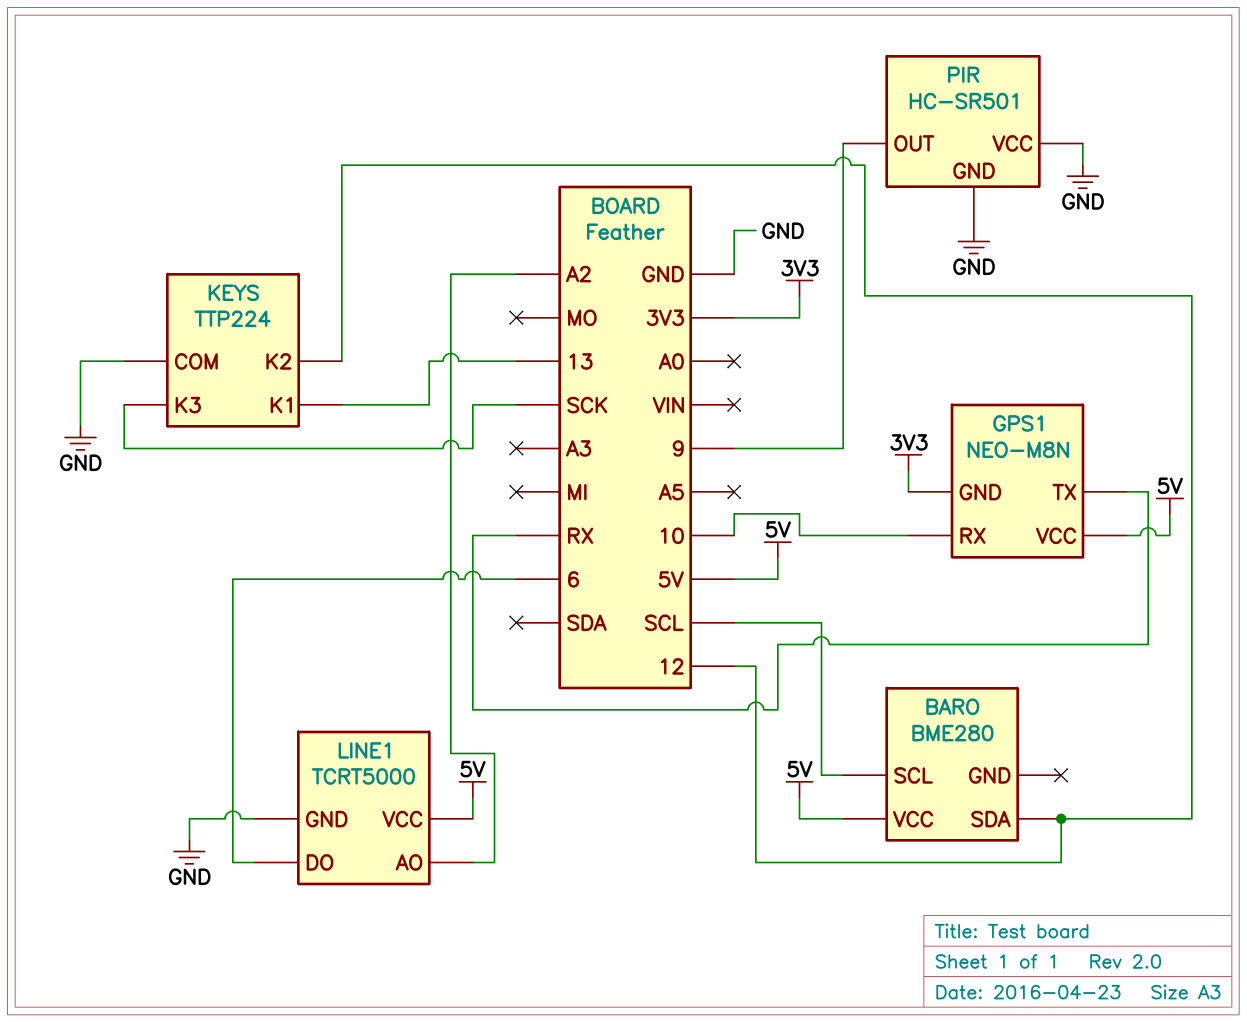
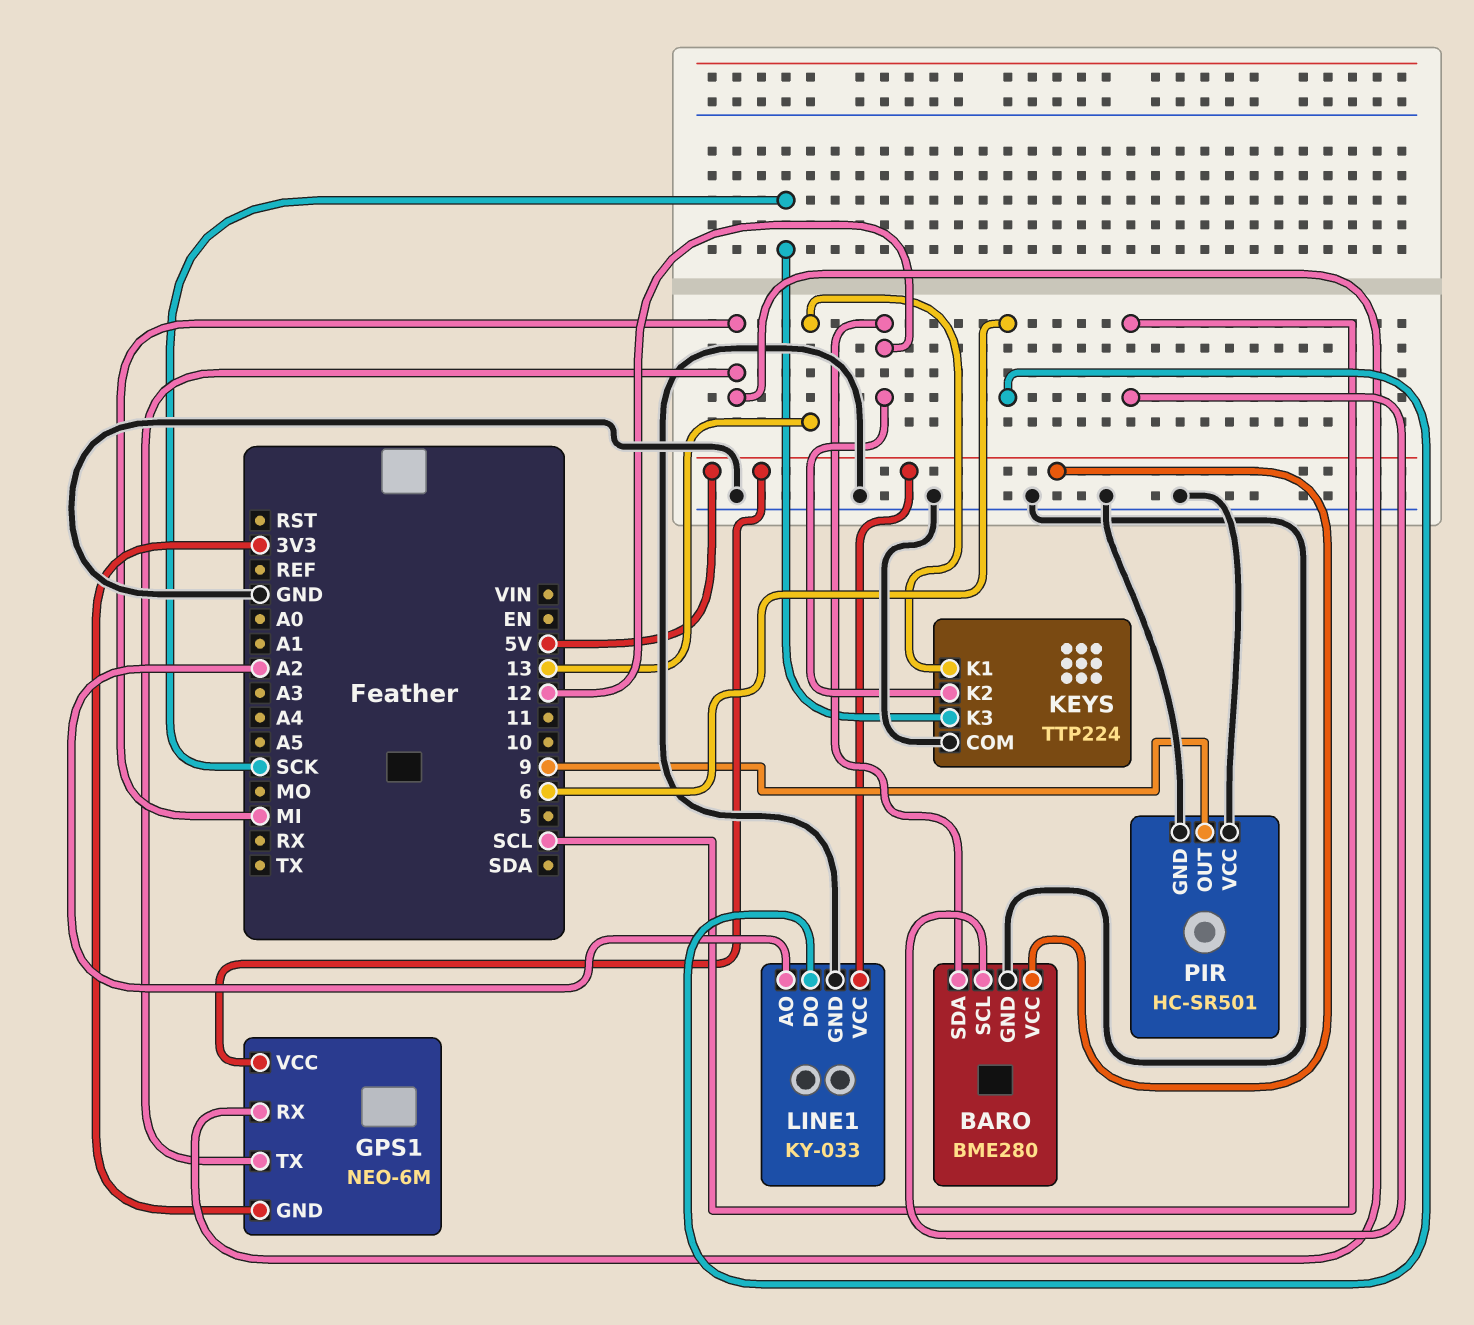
BARO pin GND: none -> GND
GPS1: NEO-M8N -> NEO-6M
GPS1 pin RX: 10 -> MI
GPS1 pin TX: RX -> MI
LINE1: TCRT5000 -> KY-033

